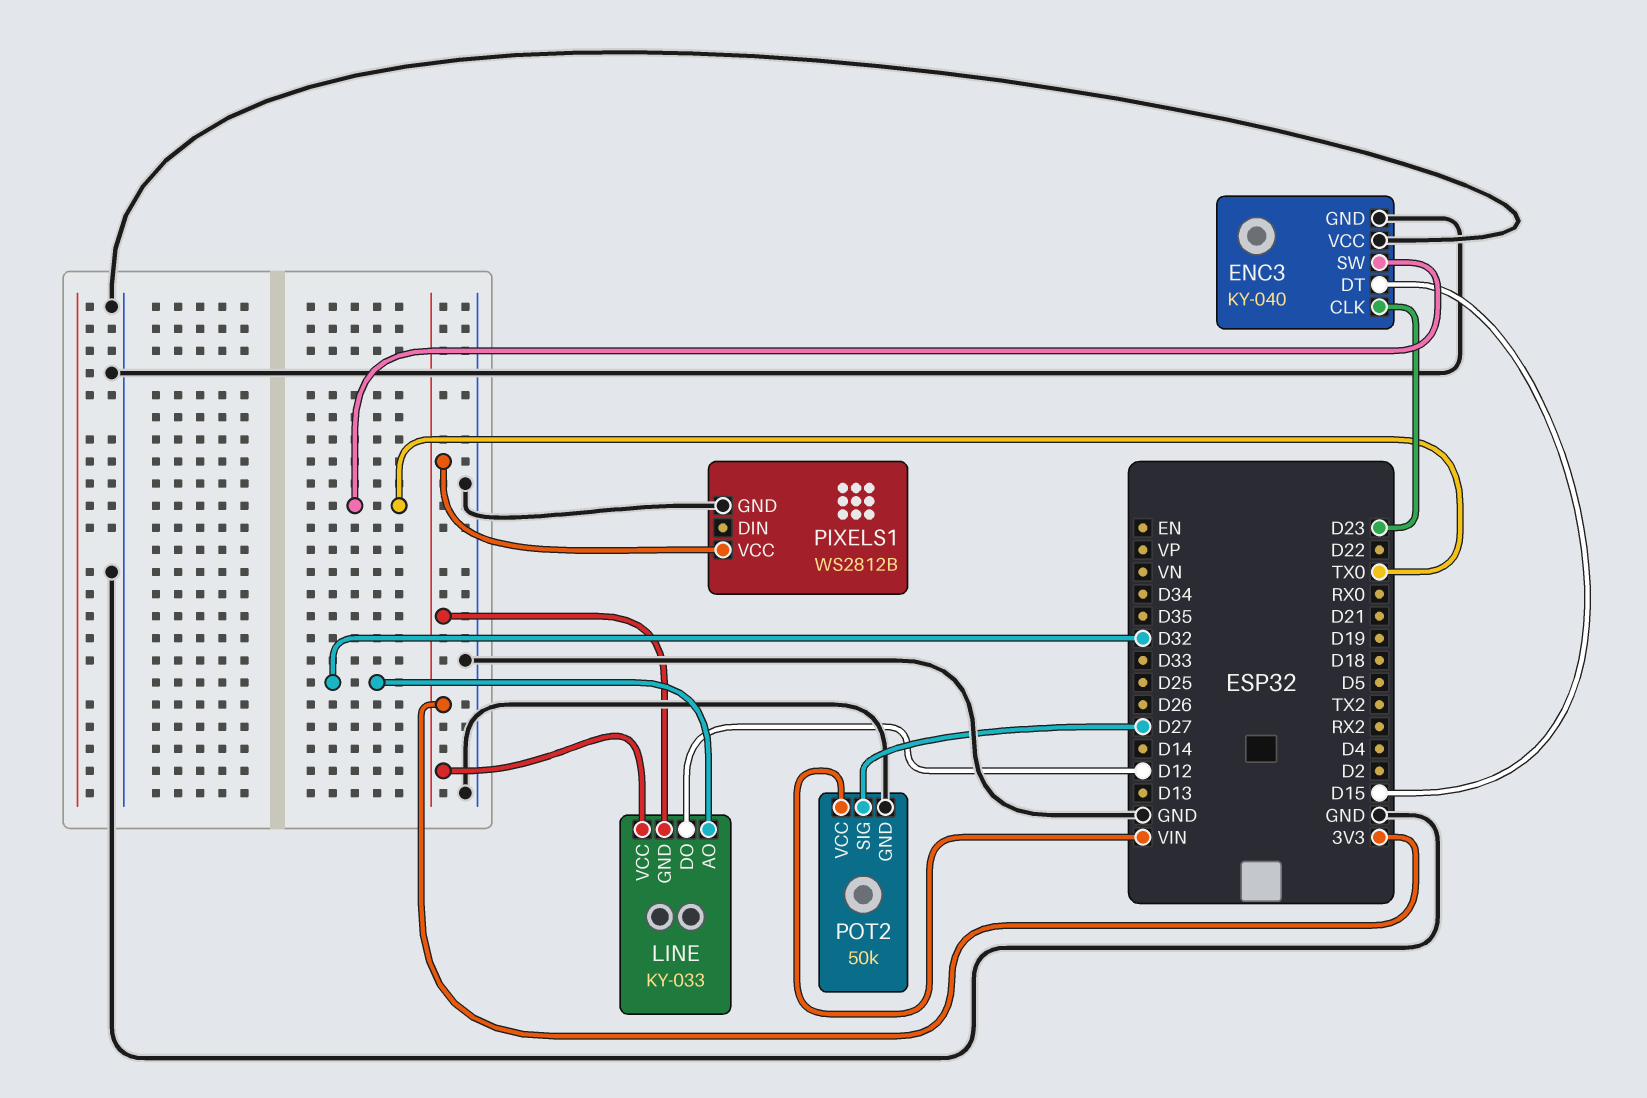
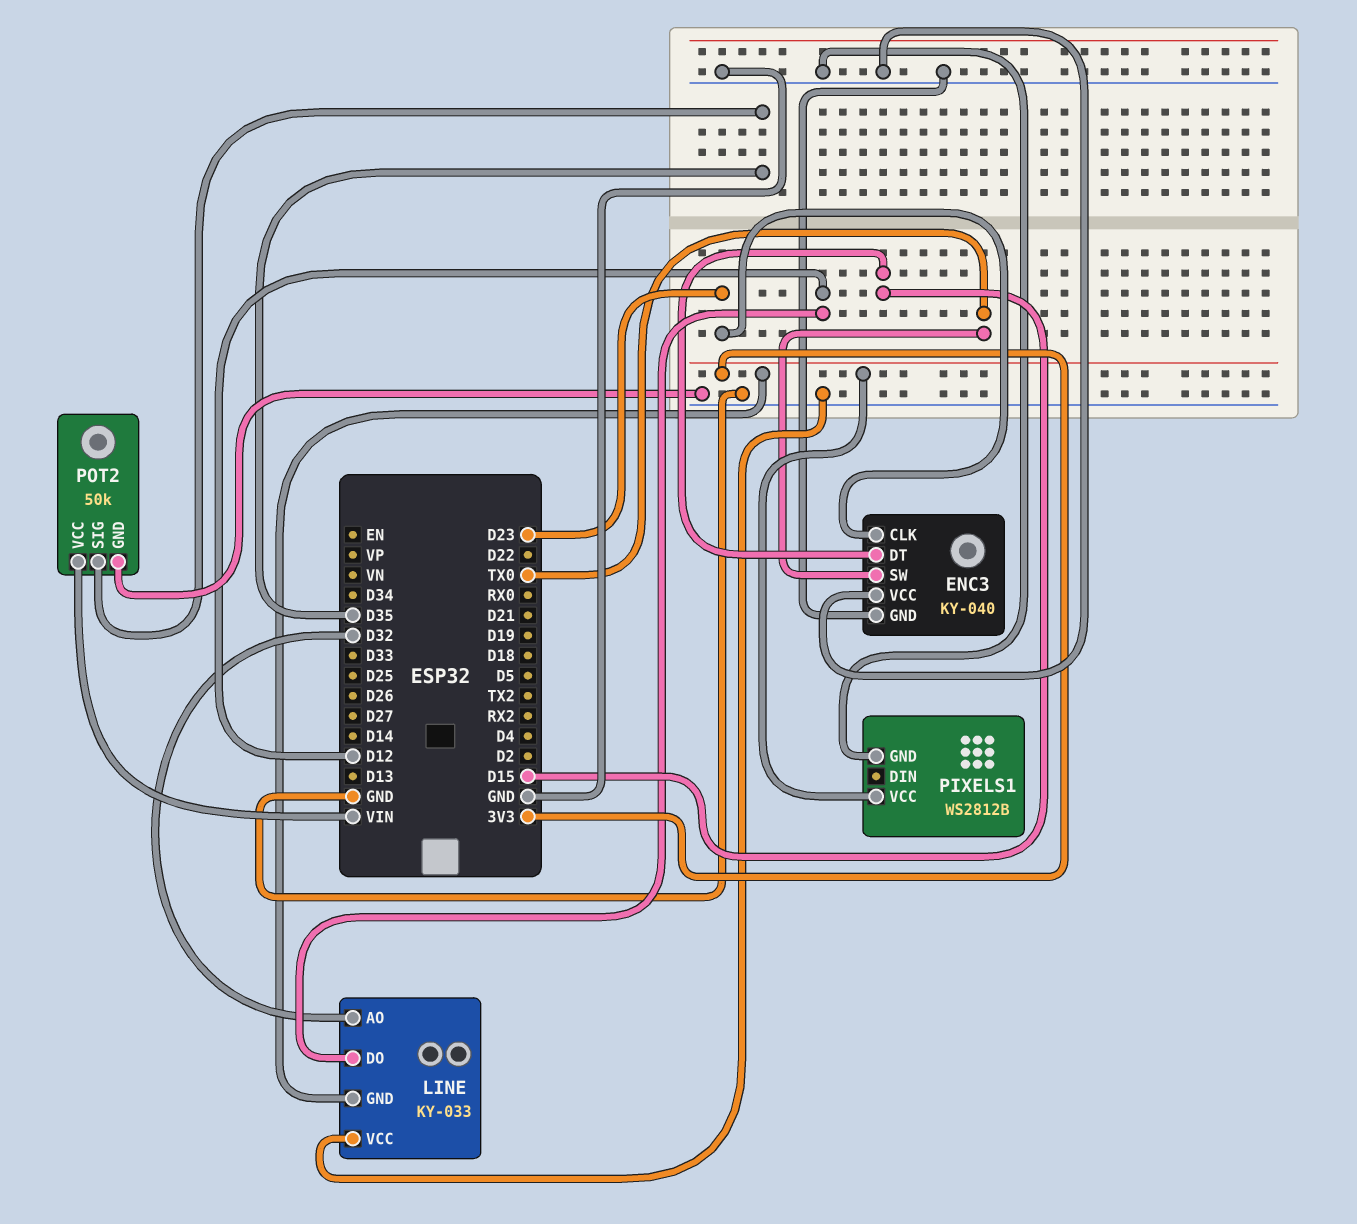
LINE pin VCC: 3V3 -> GND
POT2 pin SIG: D27 -> D35

